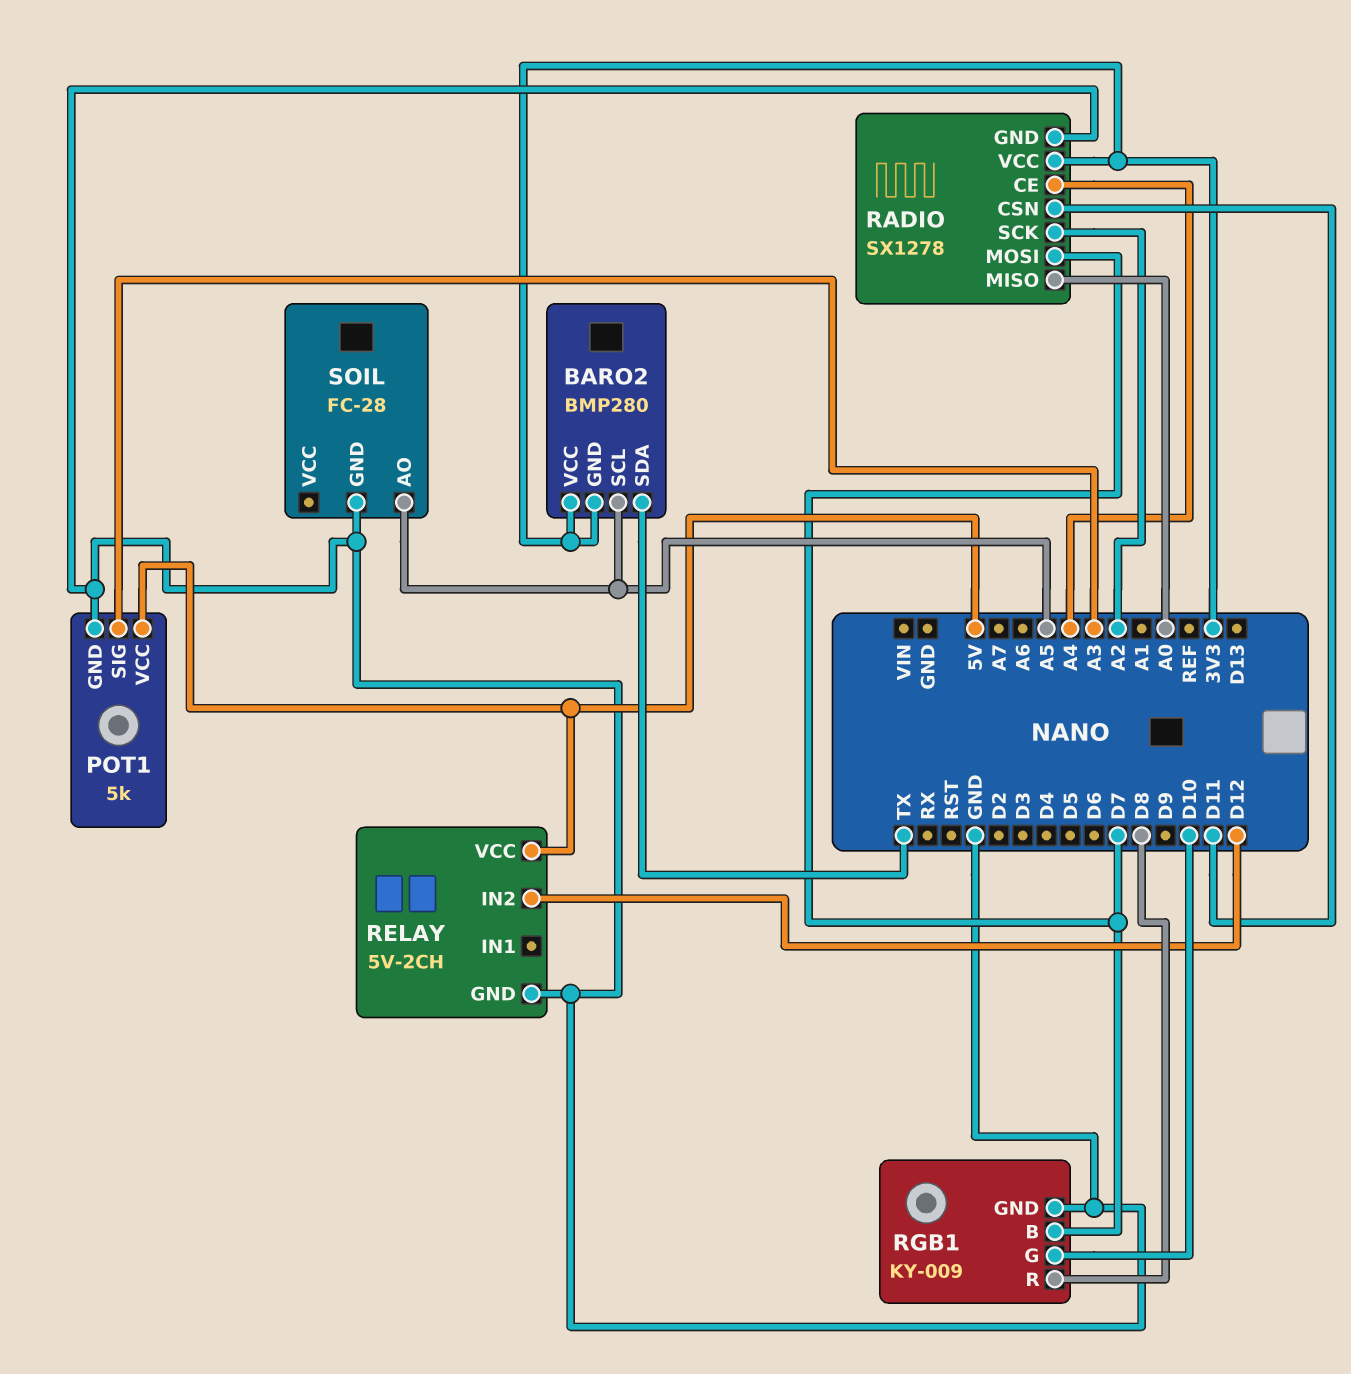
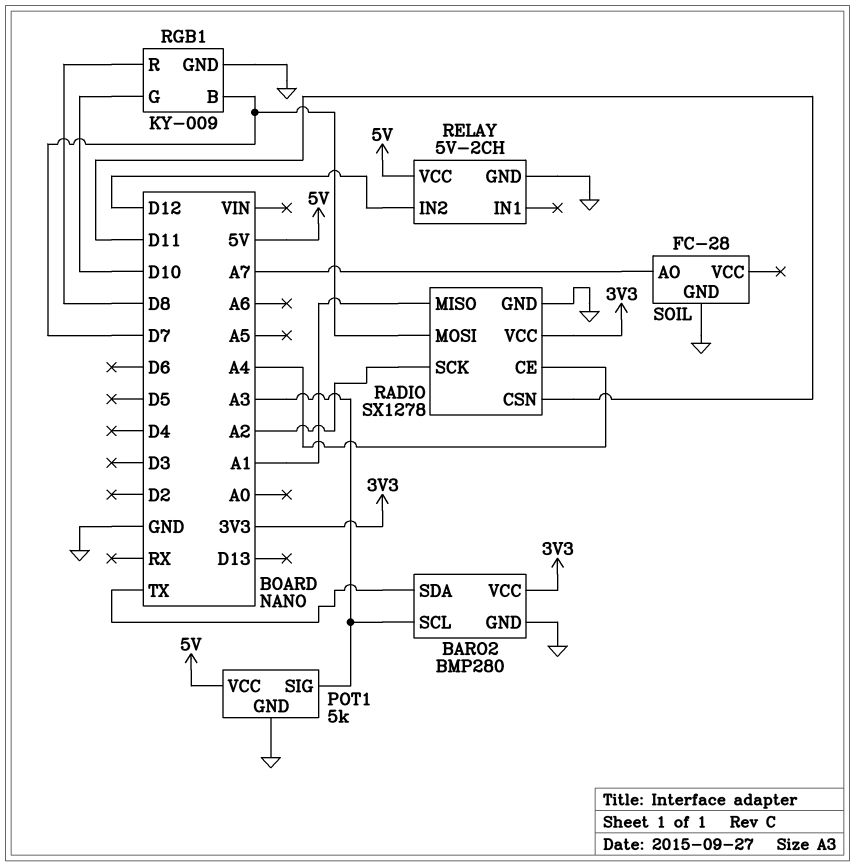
BARO2 pin GND: 3V3 -> GND
BARO2 pin SCL: A5 -> A3
RADIO pin MISO: A0 -> A1
SOIL pin AO: A5 -> A7

